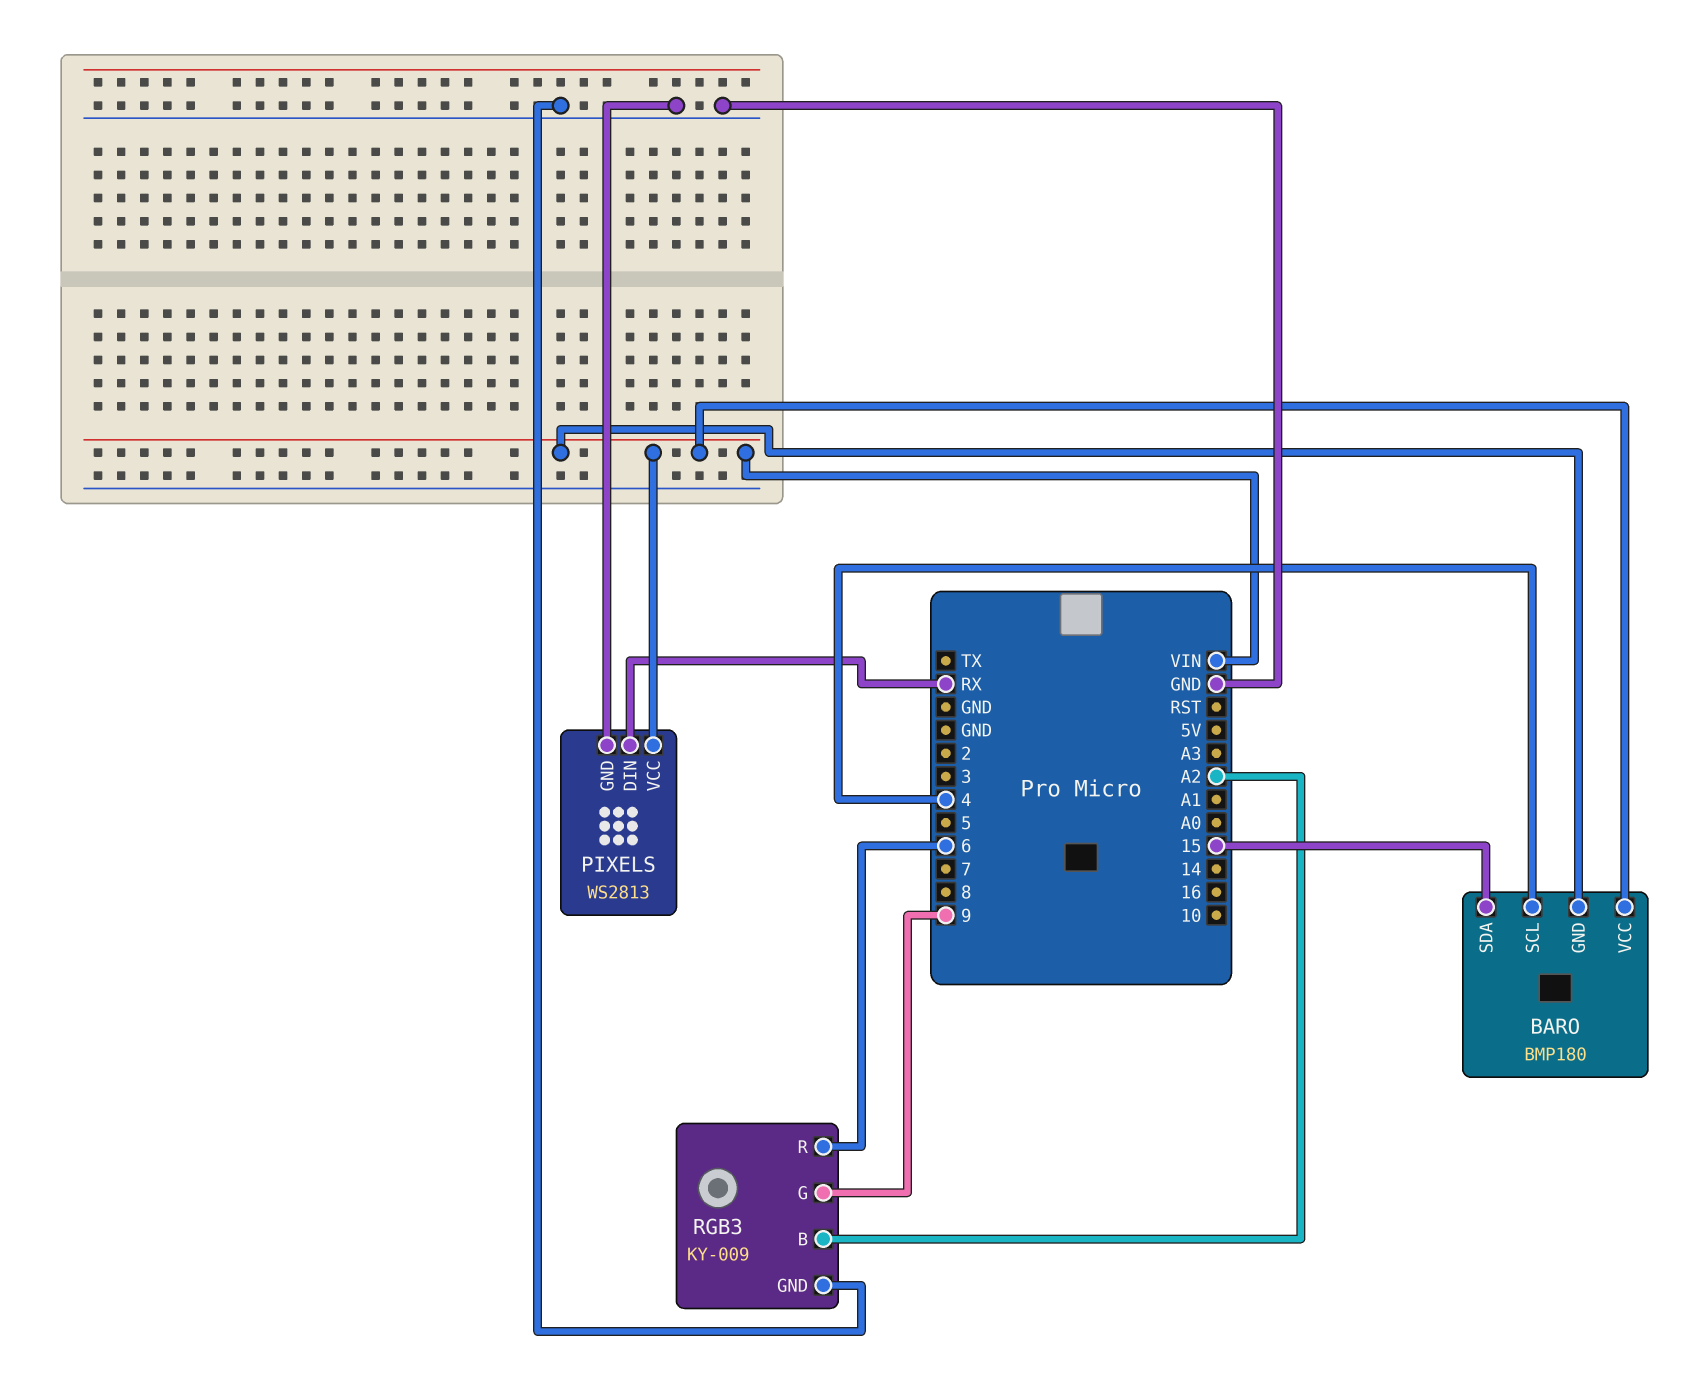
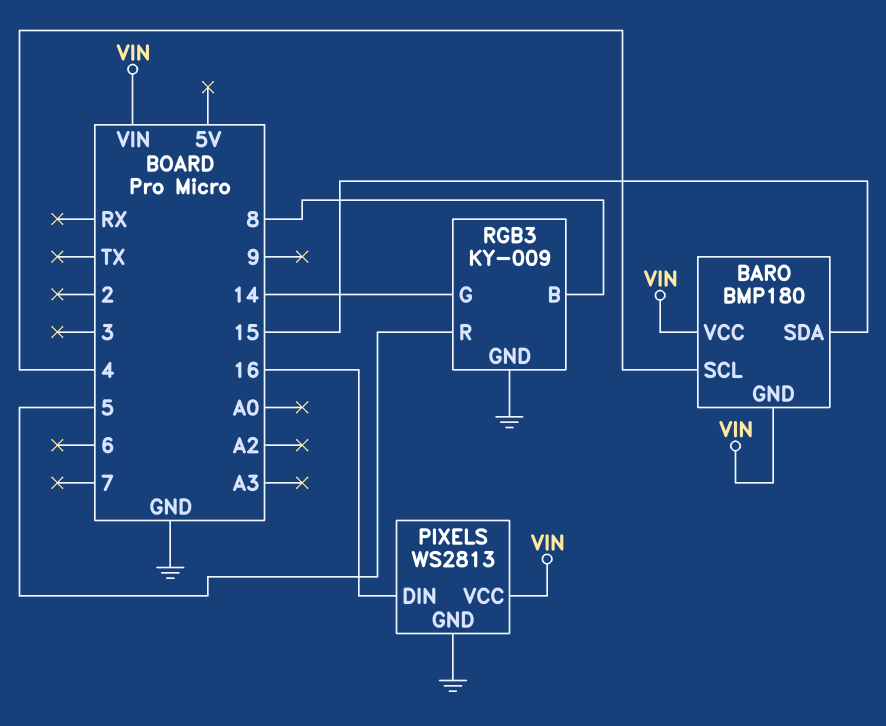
PIXELS pin DIN: RX -> 16
RGB3 pin B: A2 -> 8
RGB3 pin G: 9 -> 14
RGB3 pin R: 6 -> 5

